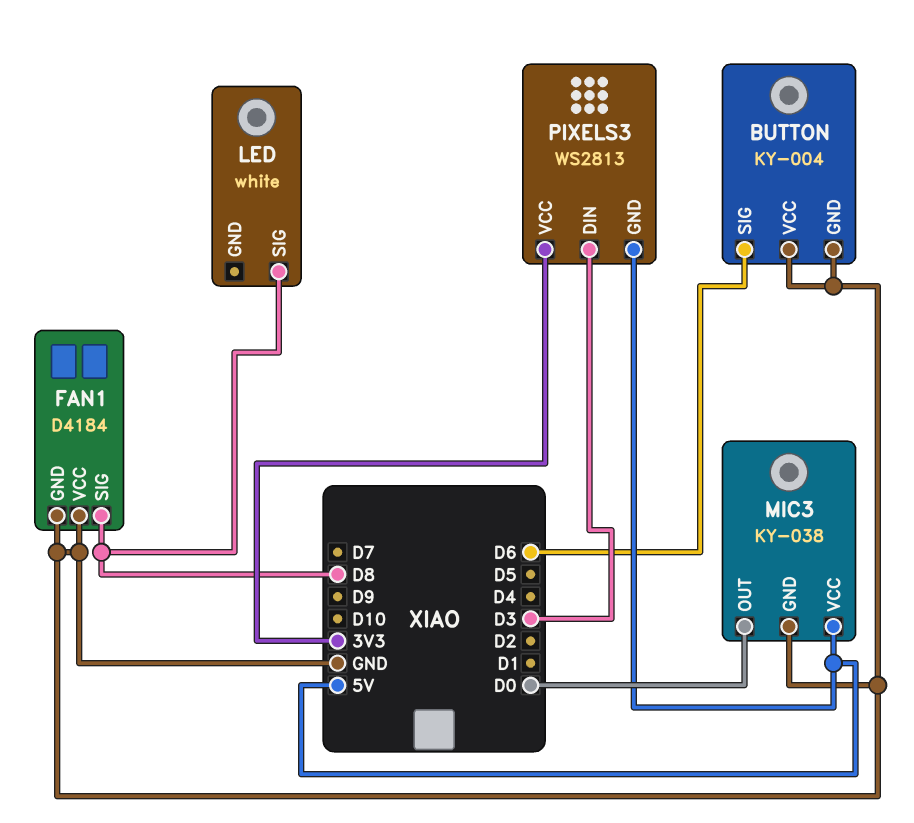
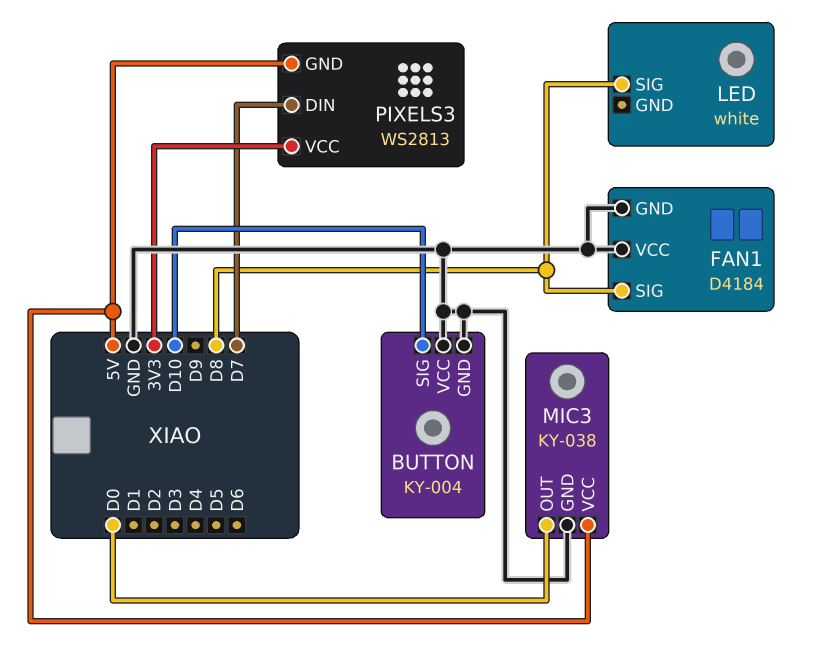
BUTTON pin SIG: D6 -> D10
PIXELS3 pin DIN: D3 -> D7

